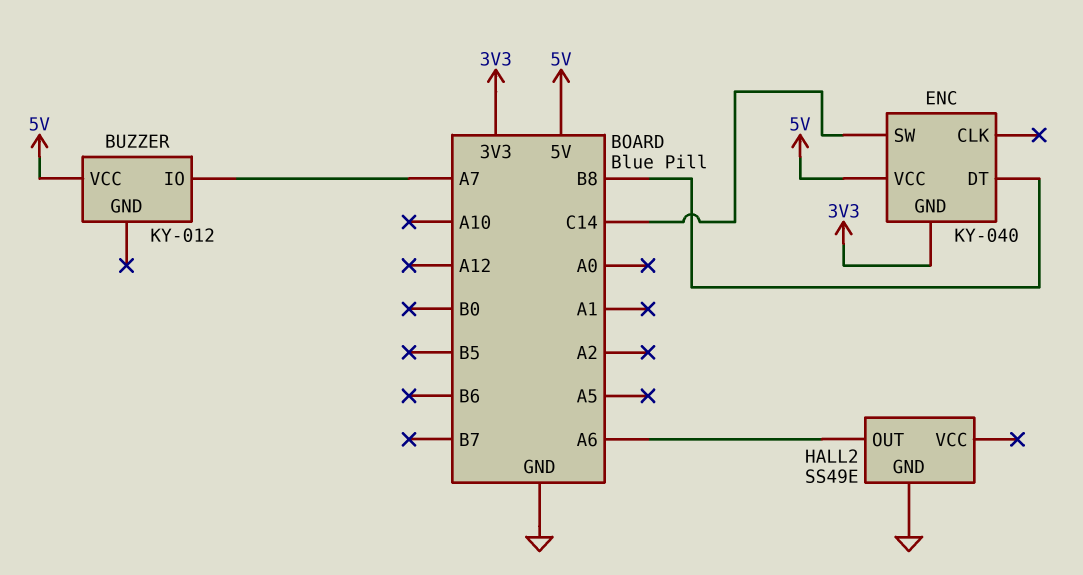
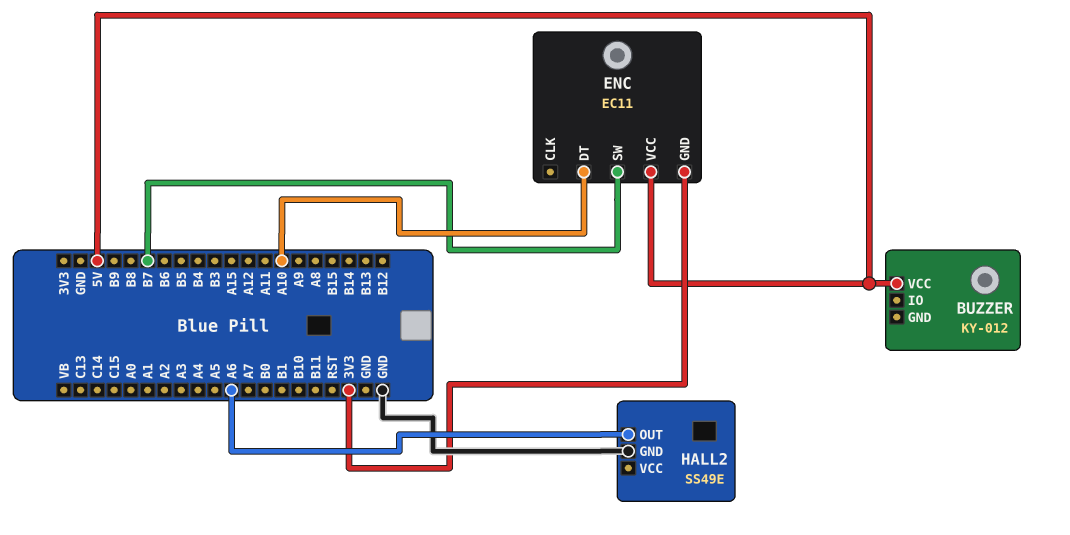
BUZZER pin IO: A7 -> none
ENC: KY-040 -> EC11
ENC pin DT: B8 -> A10
ENC pin SW: C14 -> B7

